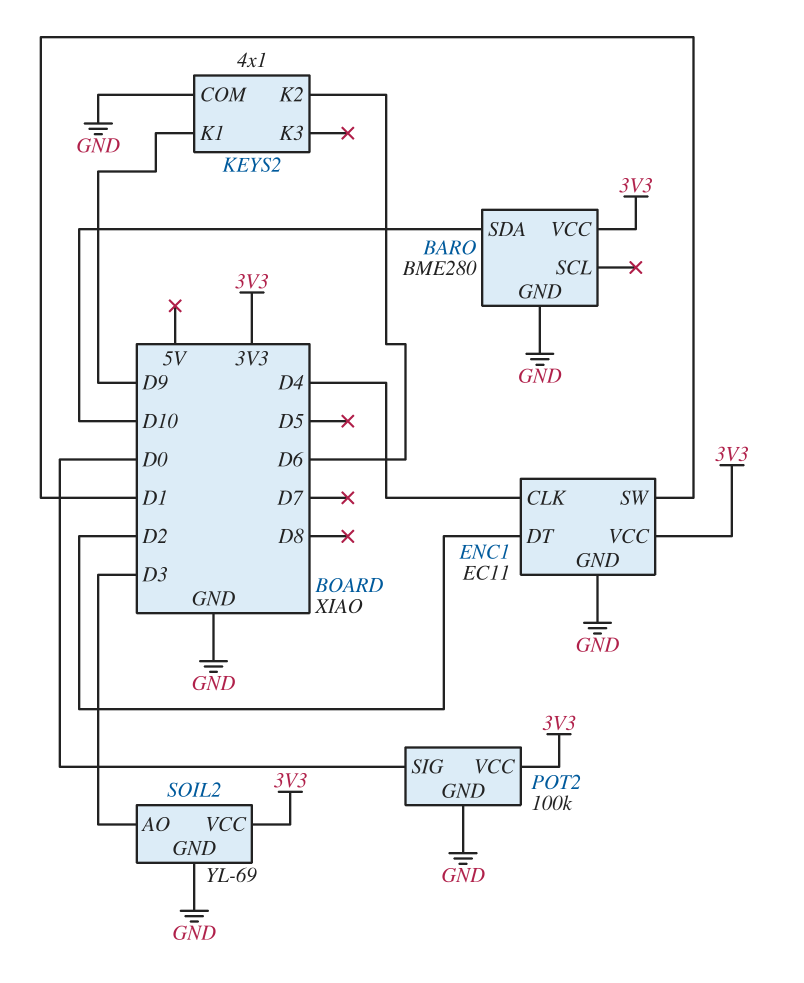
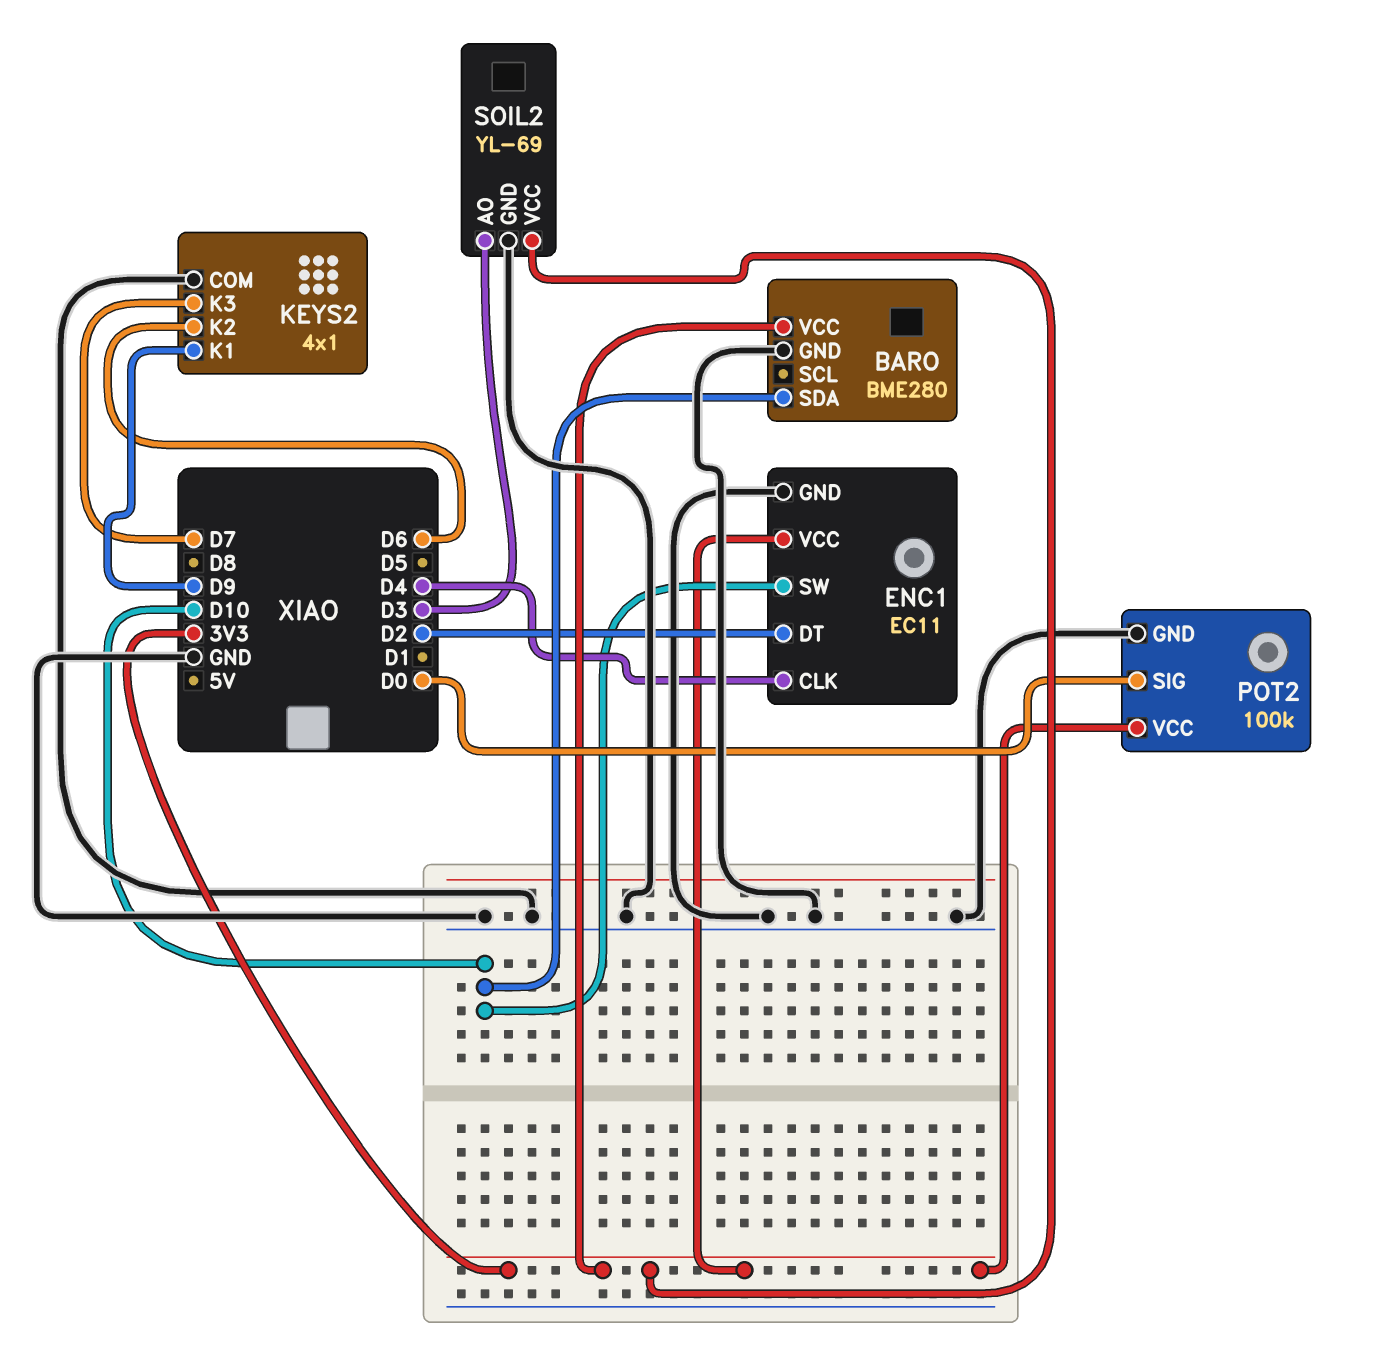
ENC1 pin SW: D1 -> D10
KEYS2 pin K3: none -> D7

